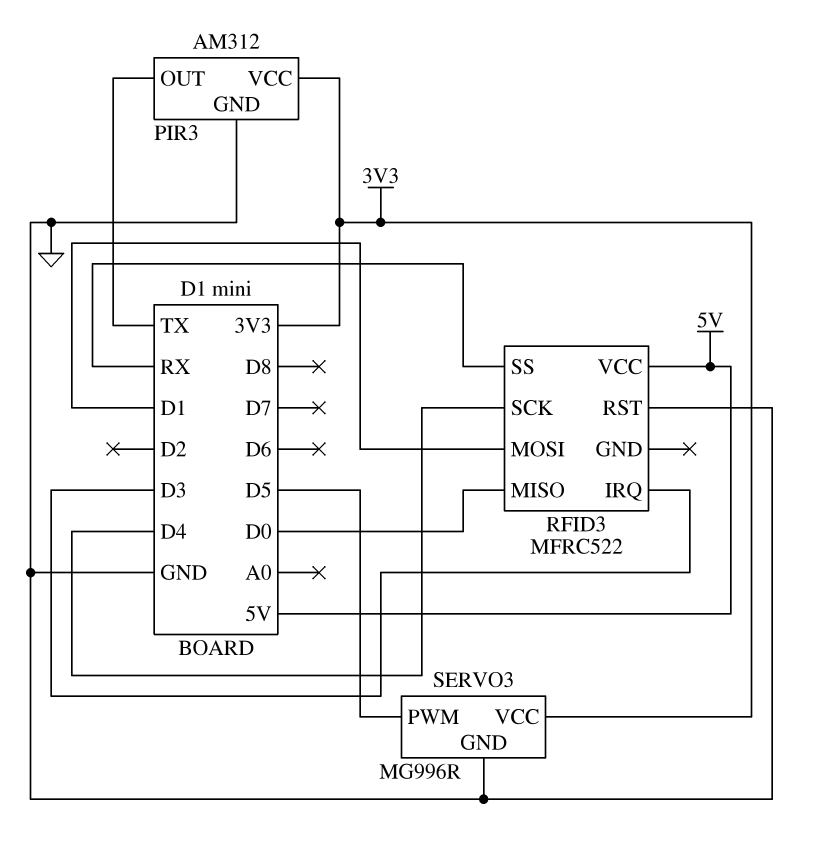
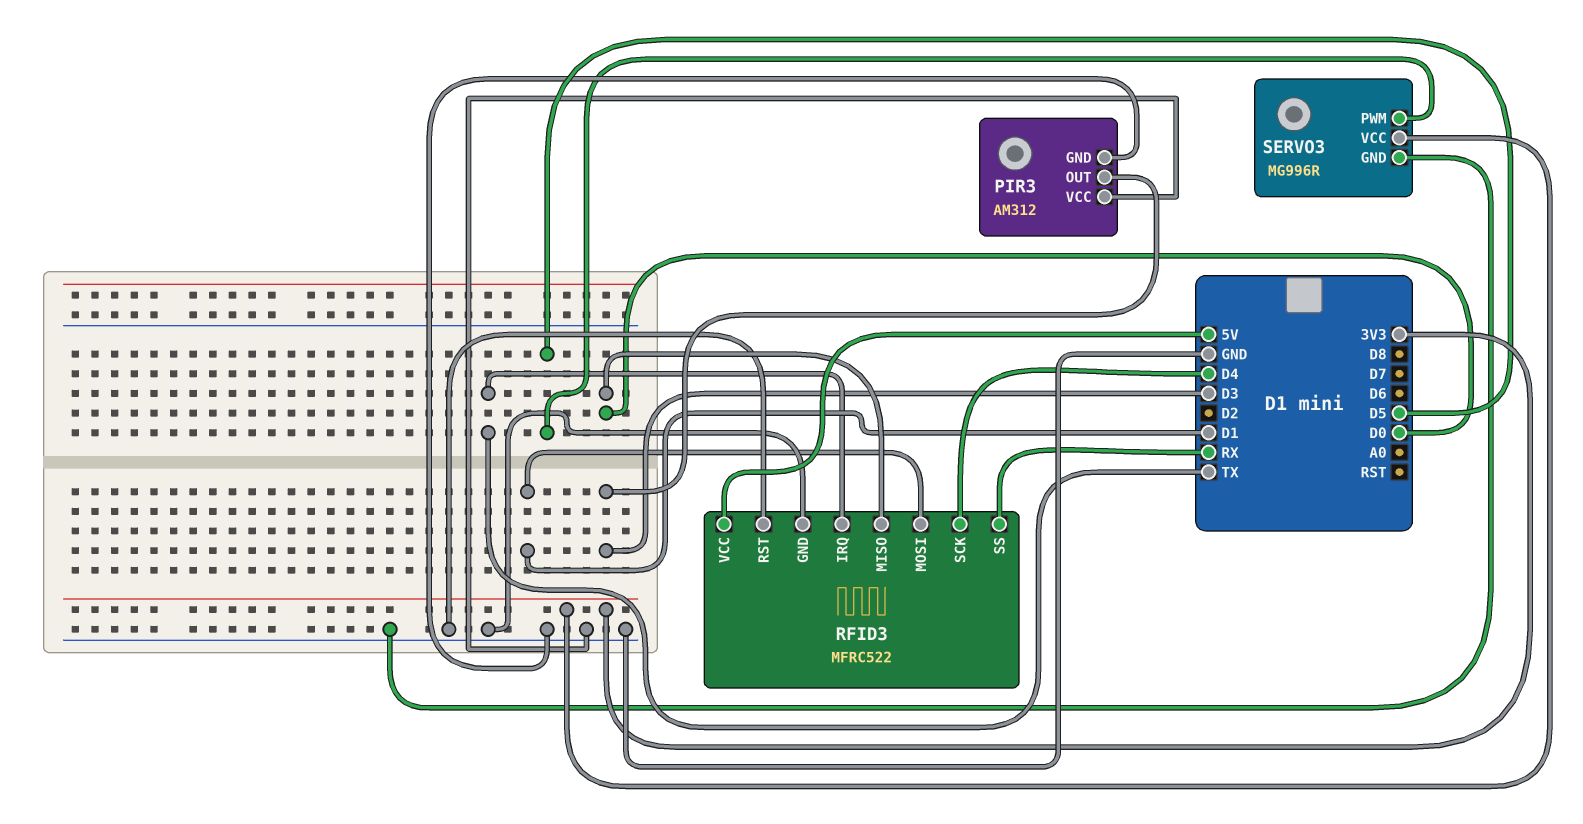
PIR3 pin OUT: TX -> D3
PIR3 pin VCC: 3V3 -> GND
RFID3 pin GND: none -> GND
RFID3 pin IRQ: D3 -> TX

